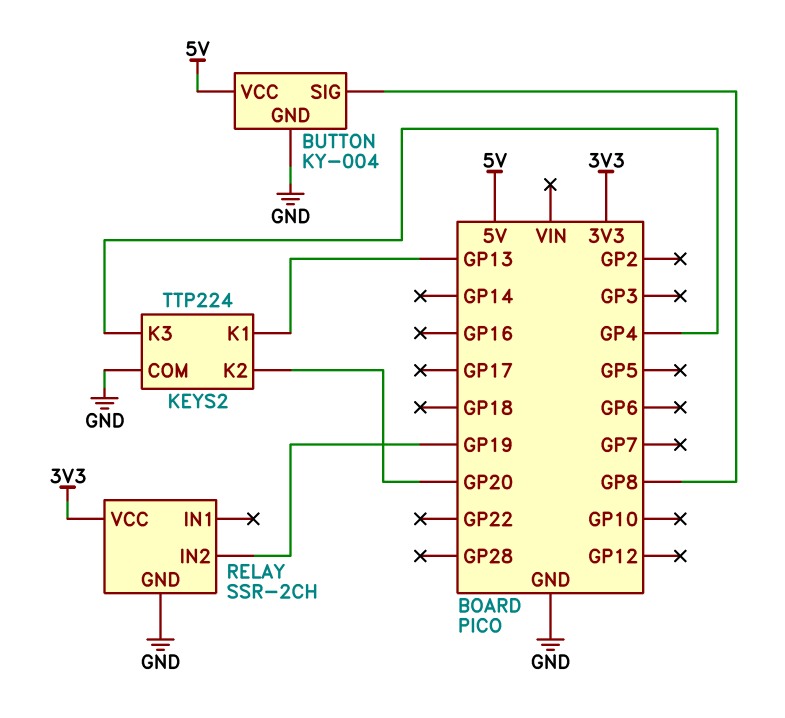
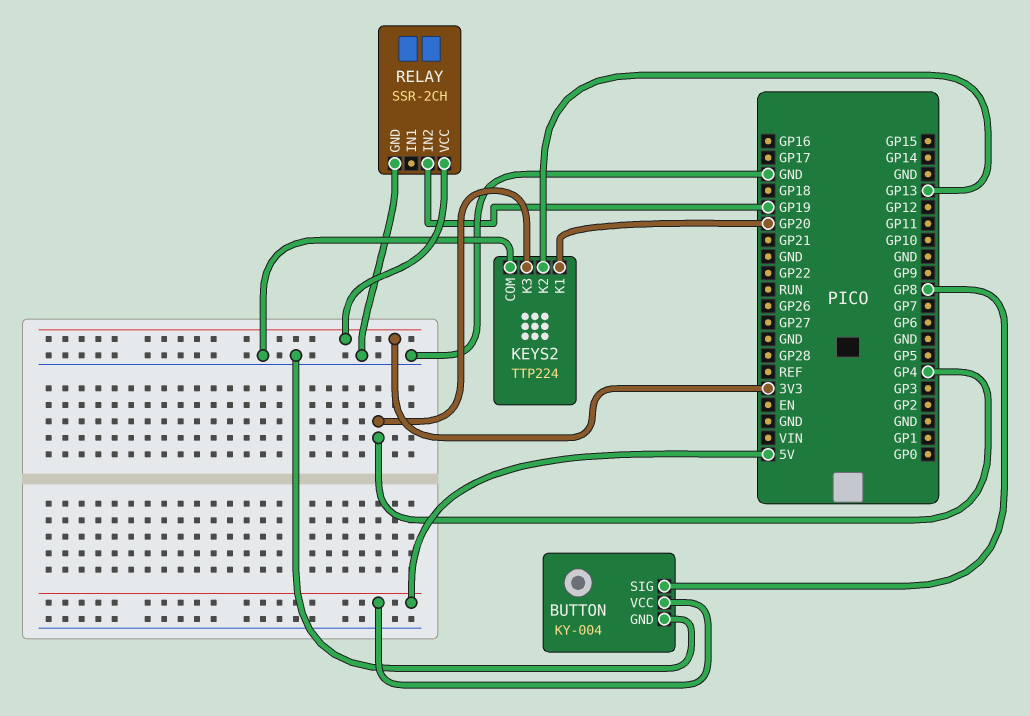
KEYS2 pin K1: GP13 -> GP20
KEYS2 pin K2: GP20 -> GP13

